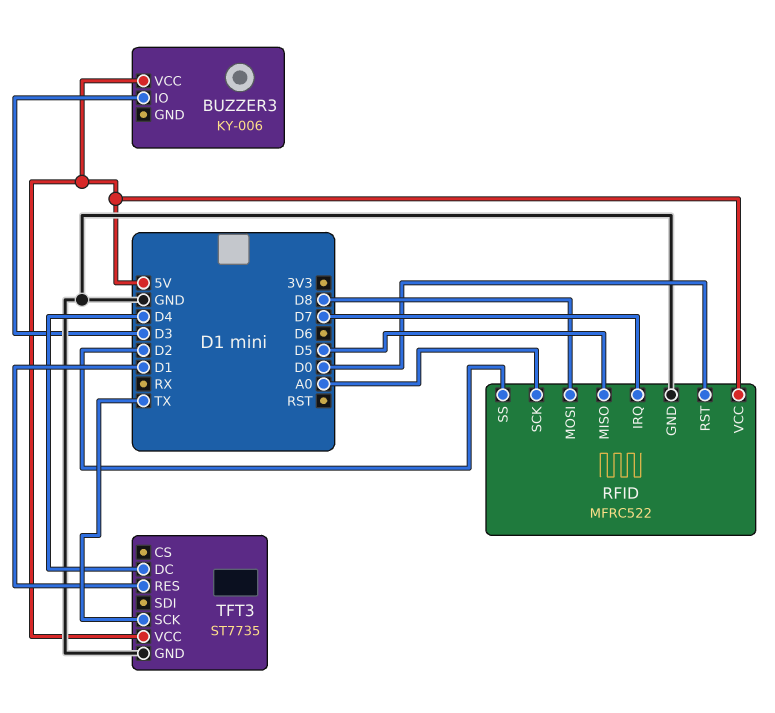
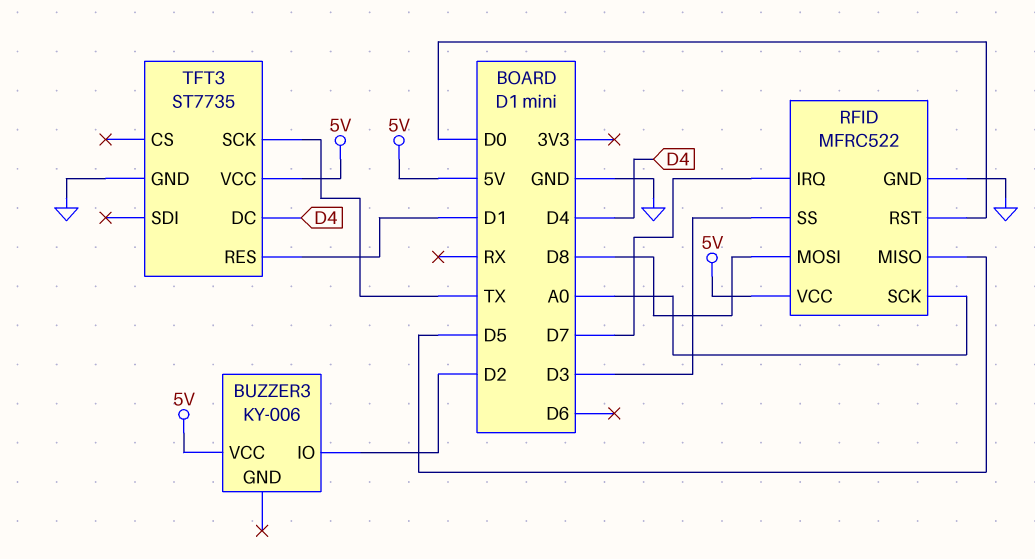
BUZZER3 pin IO: D3 -> D2
RFID pin SS: D2 -> D3

